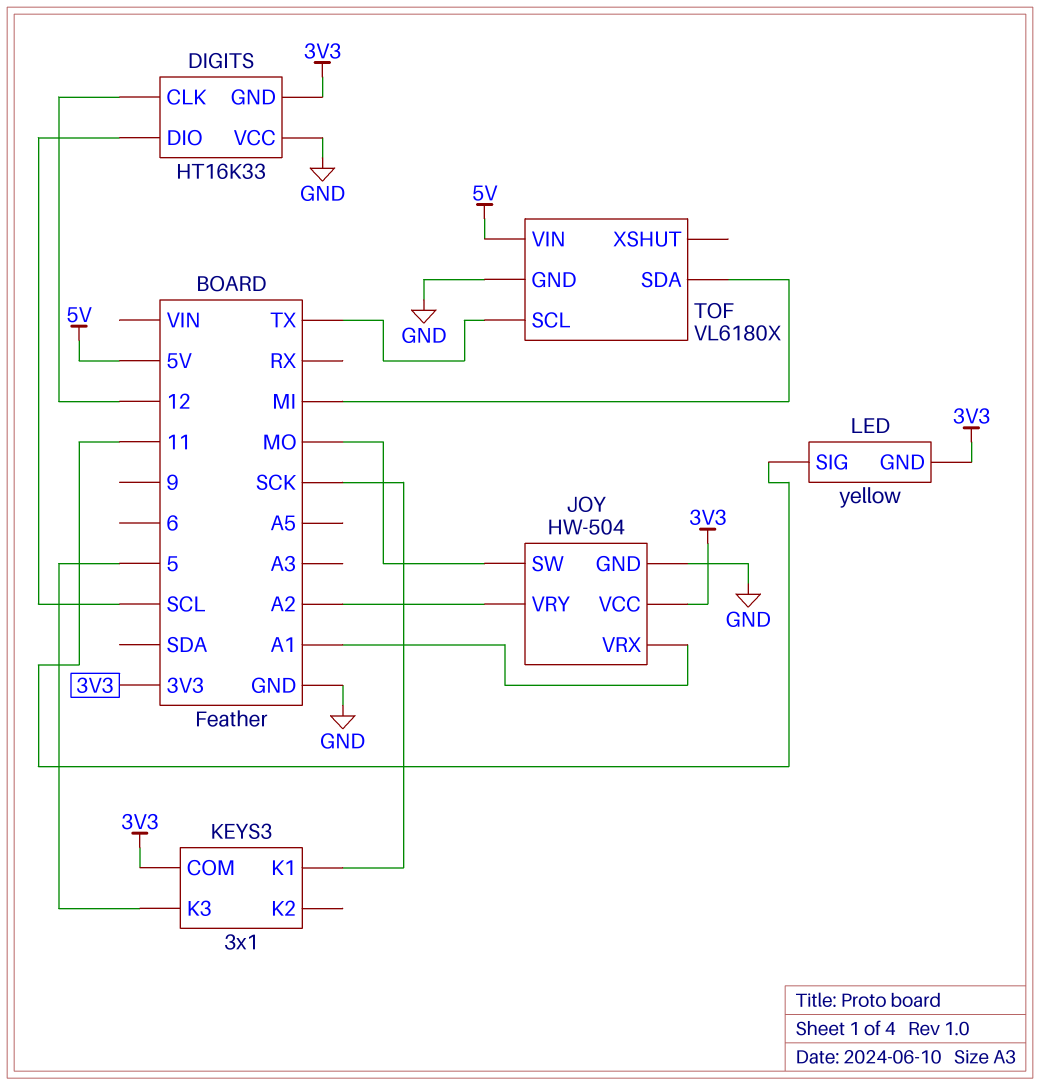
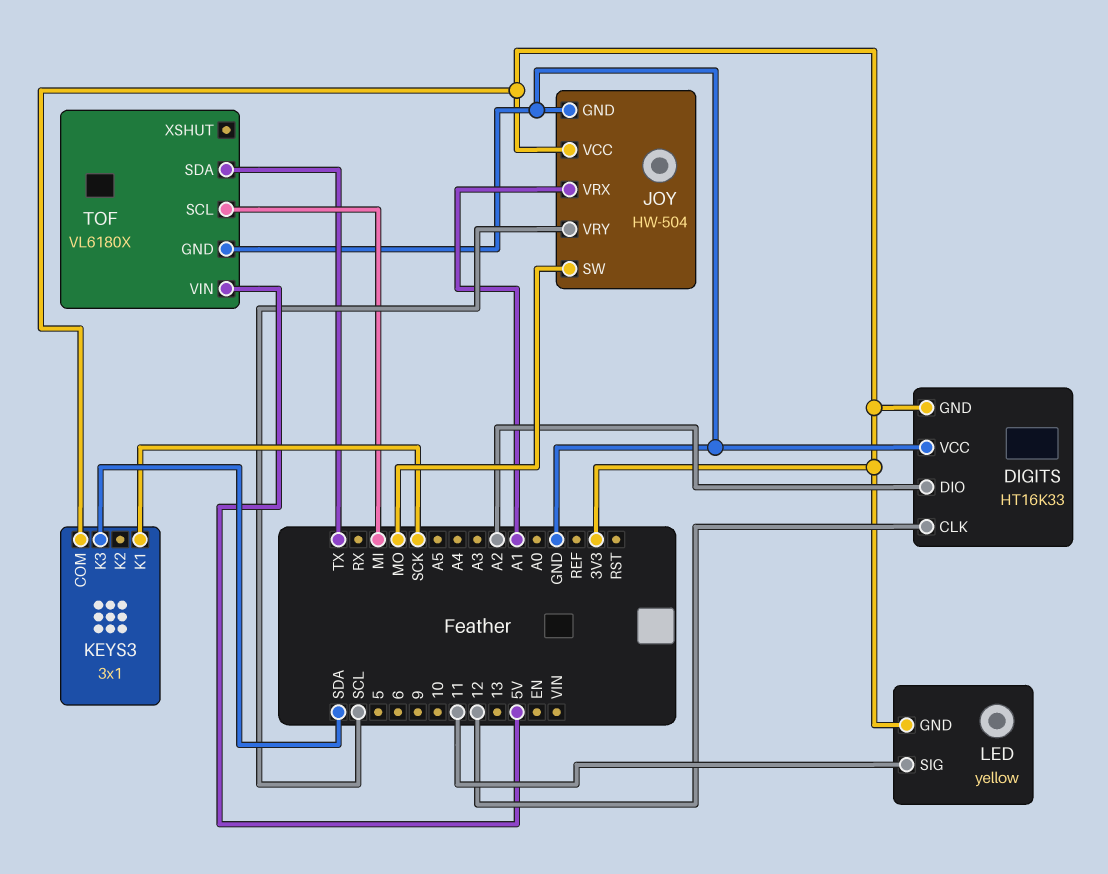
DIGITS pin DIO: SCL -> A2
JOY pin VRY: A2 -> SCL
KEYS3 pin K3: 5 -> SDA
TOF pin SCL: TX -> MI
TOF pin SDA: MI -> TX

